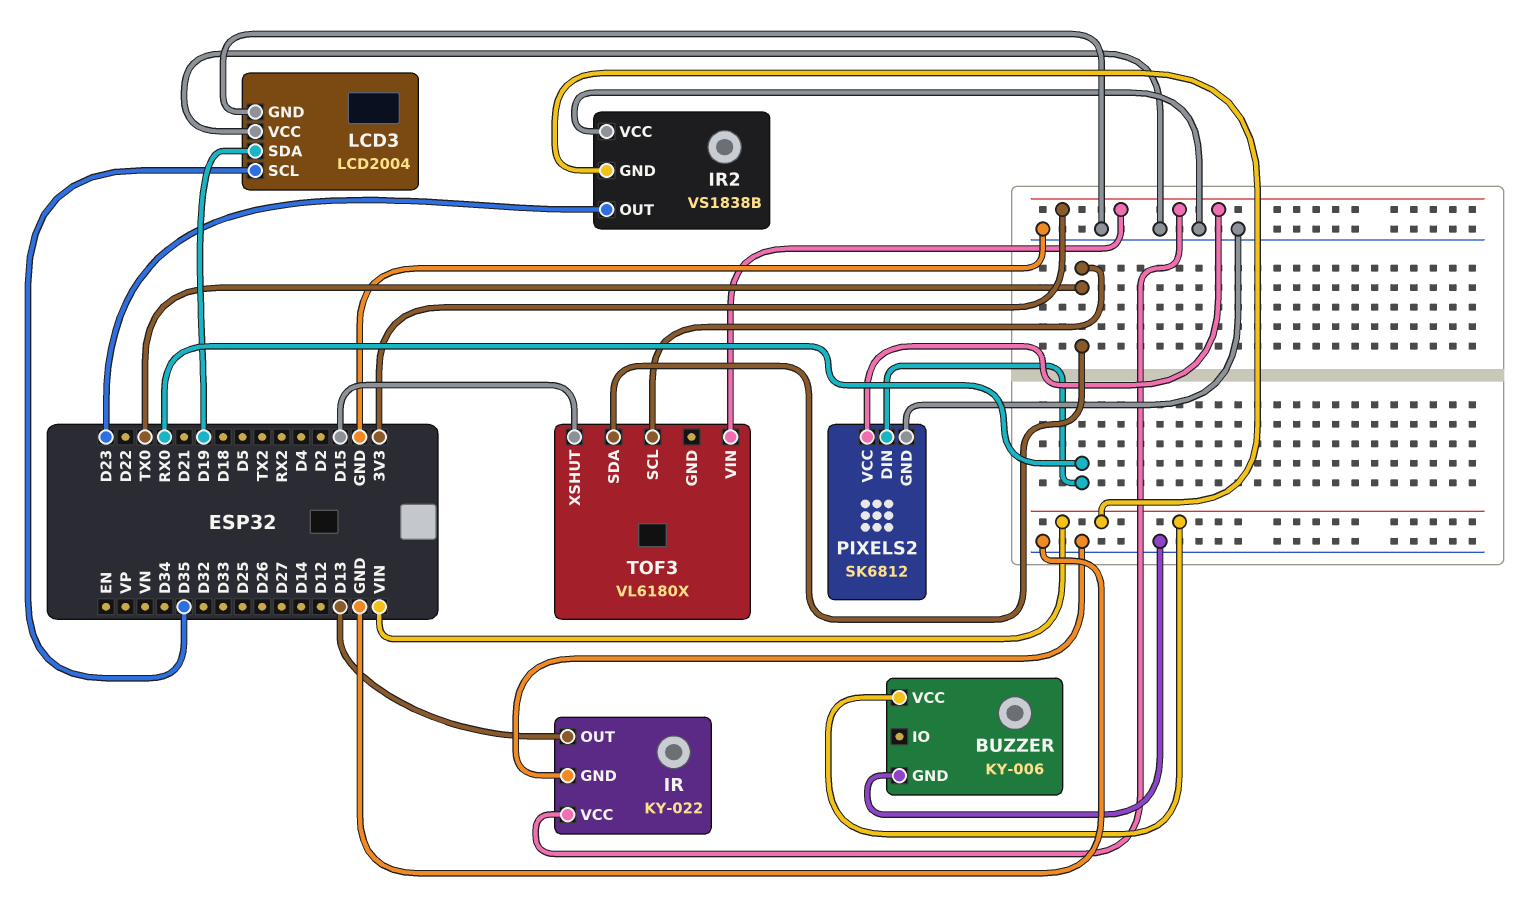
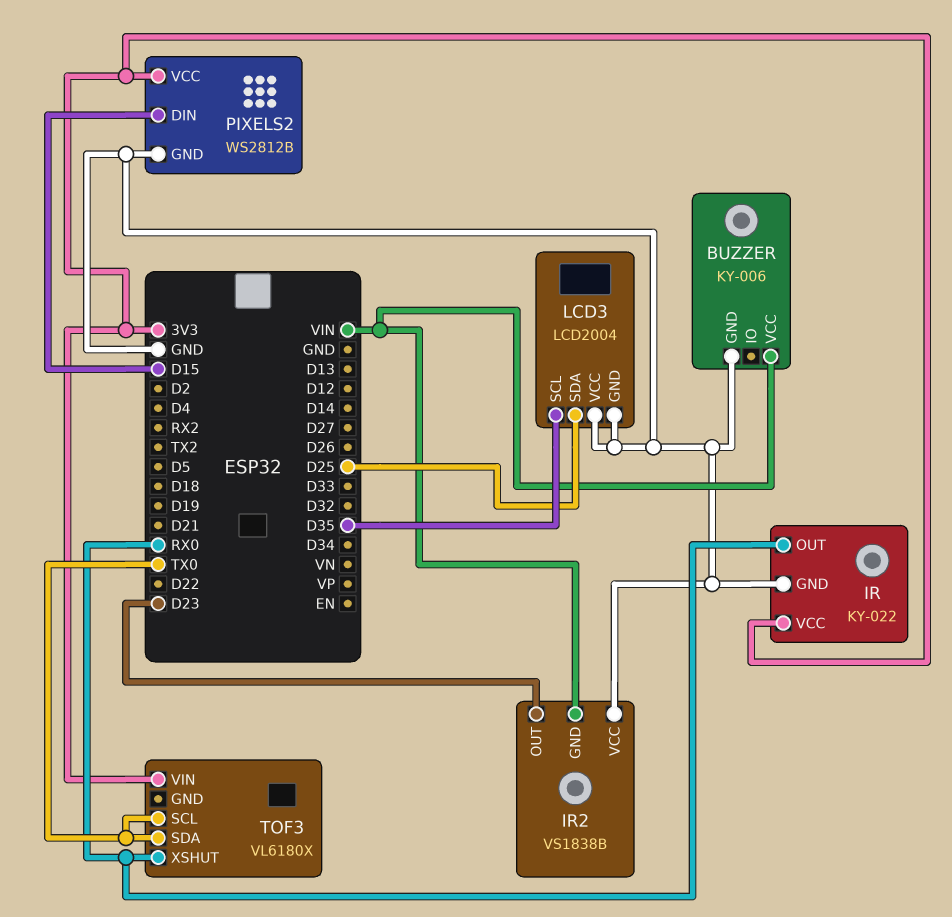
IR pin OUT: D13 -> RX0
LCD3 pin SDA: D19 -> D25
PIXELS2: SK6812 -> WS2812B
PIXELS2 pin DIN: RX0 -> D15
TOF3 pin XSHUT: D15 -> RX0

